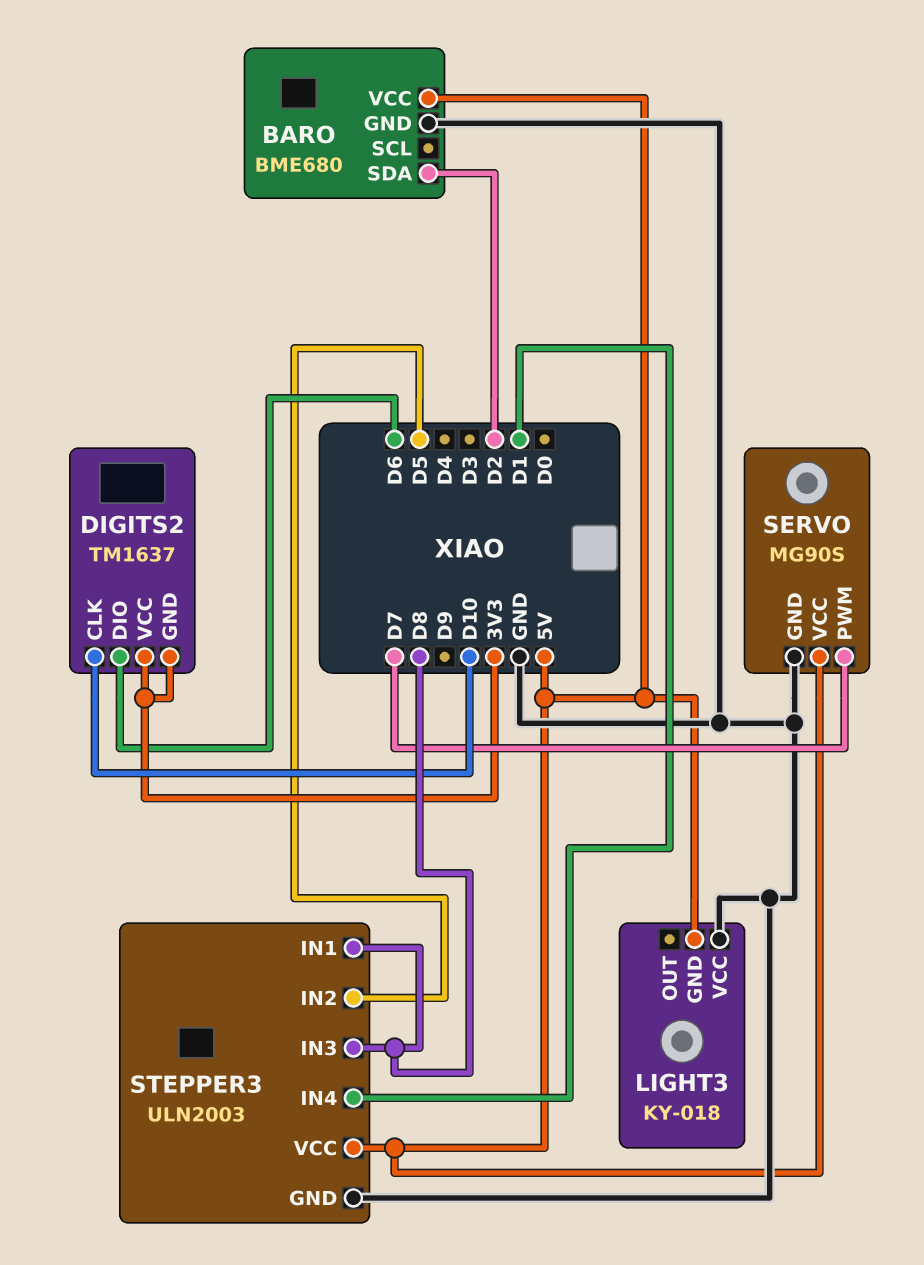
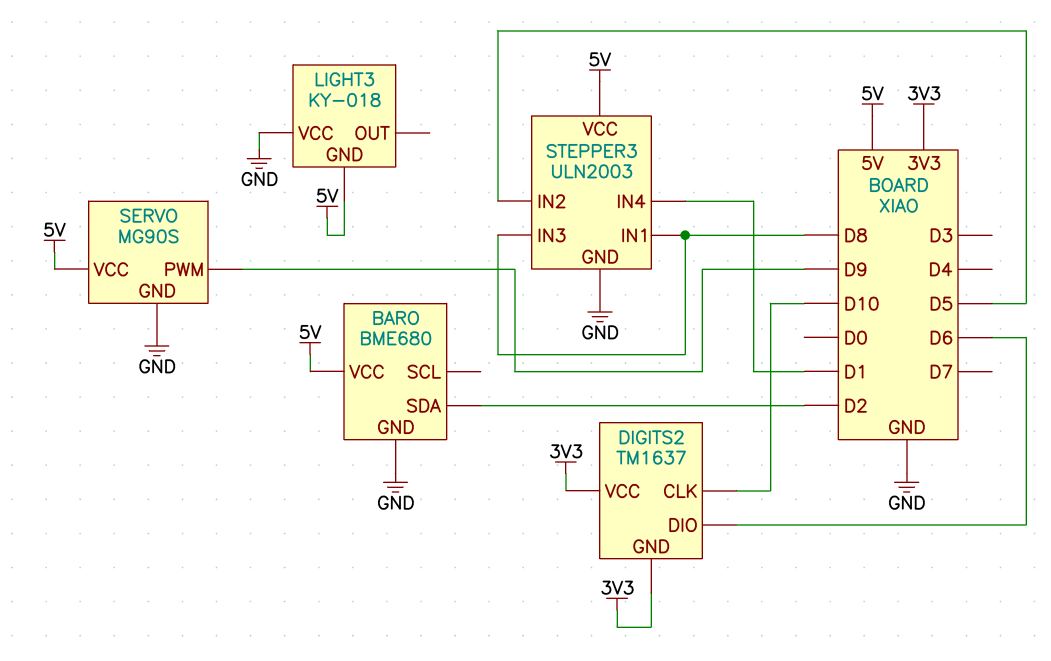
SERVO pin PWM: D7 -> D9

